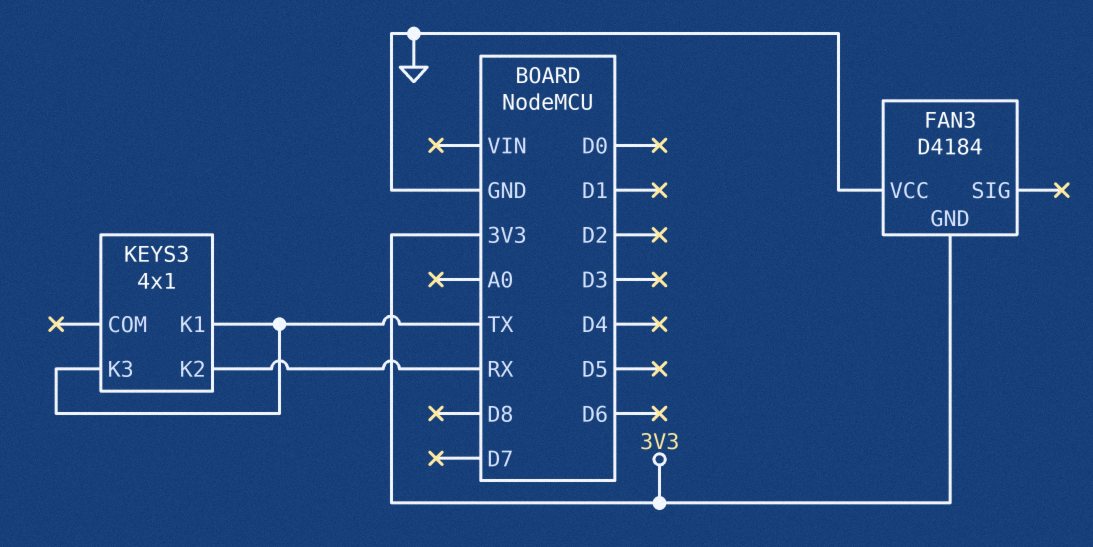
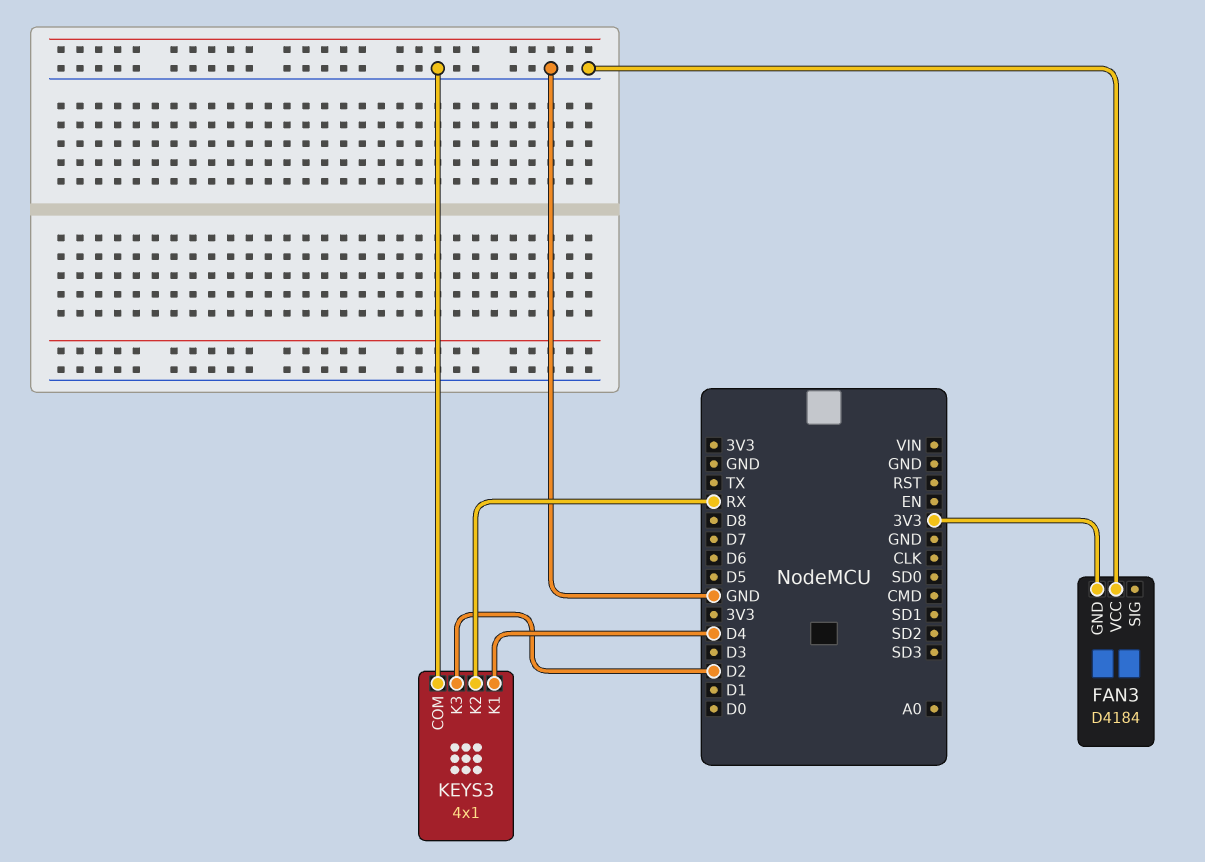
KEYS3 pin COM: none -> GND
KEYS3 pin K1: TX -> D4
KEYS3 pin K3: TX -> D2

